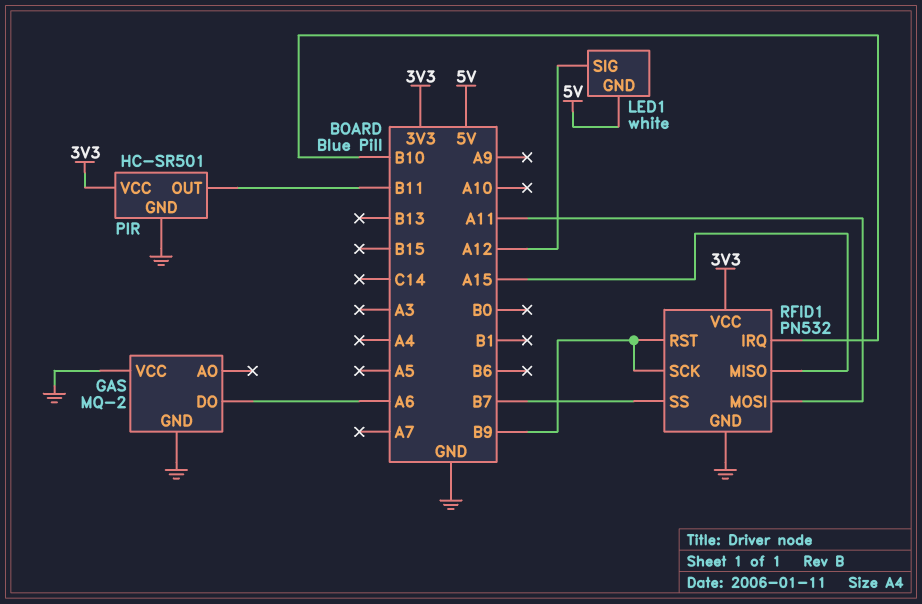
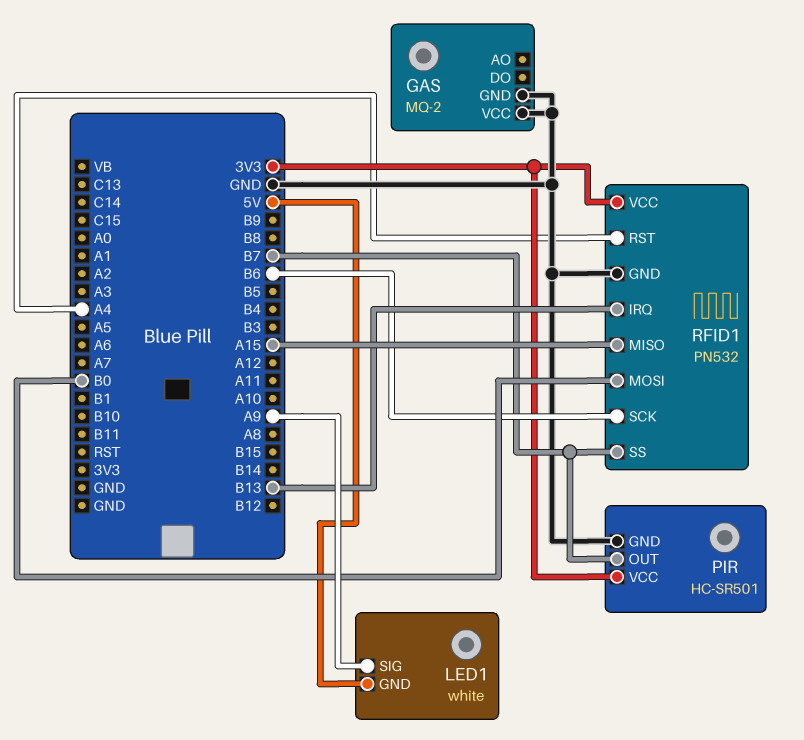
GAS pin DO: A6 -> none
LED1 pin SIG: A12 -> A9
PIR pin OUT: B11 -> B7
RFID1 pin IRQ: B10 -> B13
RFID1 pin MOSI: A11 -> B0
RFID1 pin RST: B9 -> A4
RFID1 pin SCK: B9 -> B6

